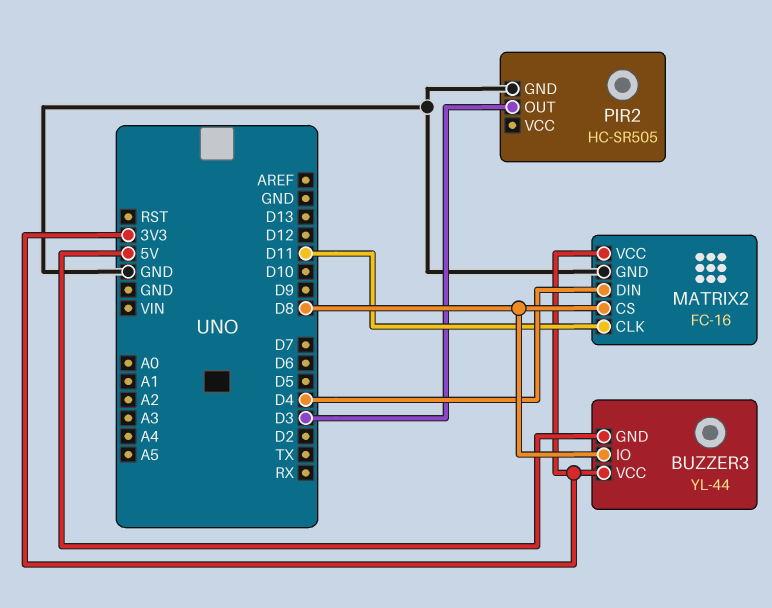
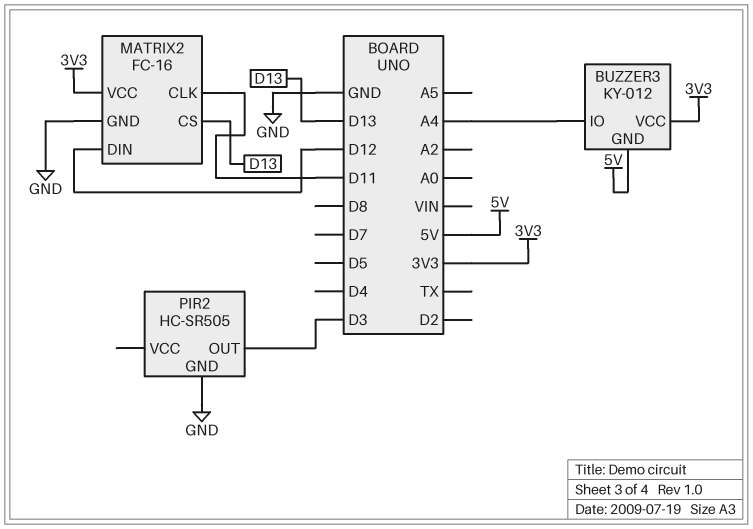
BUZZER3: YL-44 -> KY-012
BUZZER3 pin IO: D8 -> A4
MATRIX2 pin CS: D8 -> D13
MATRIX2 pin DIN: D4 -> D12

